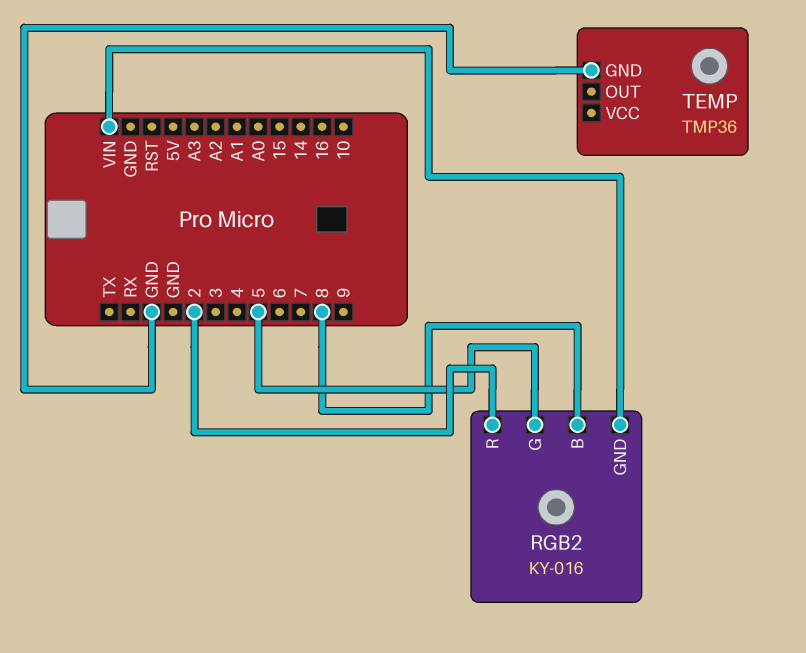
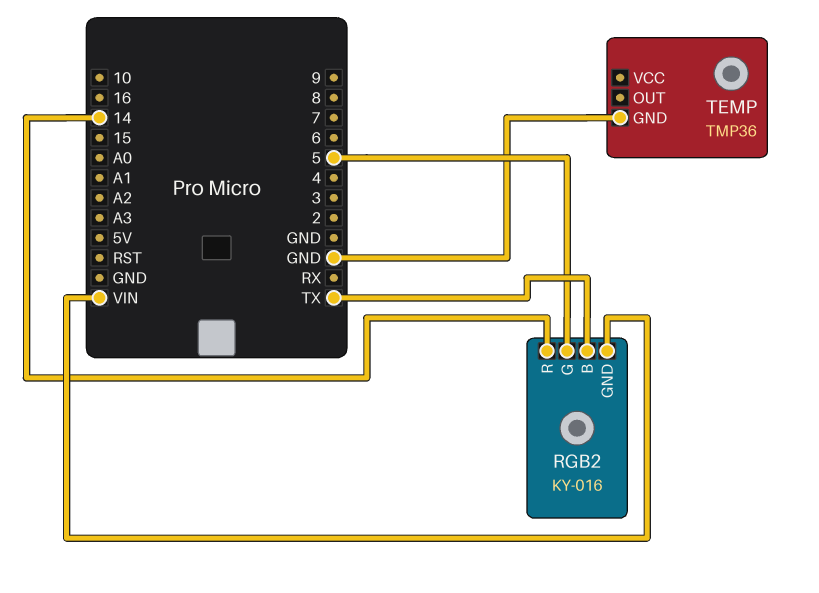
RGB2 pin B: 8 -> TX
RGB2 pin R: 2 -> 14

